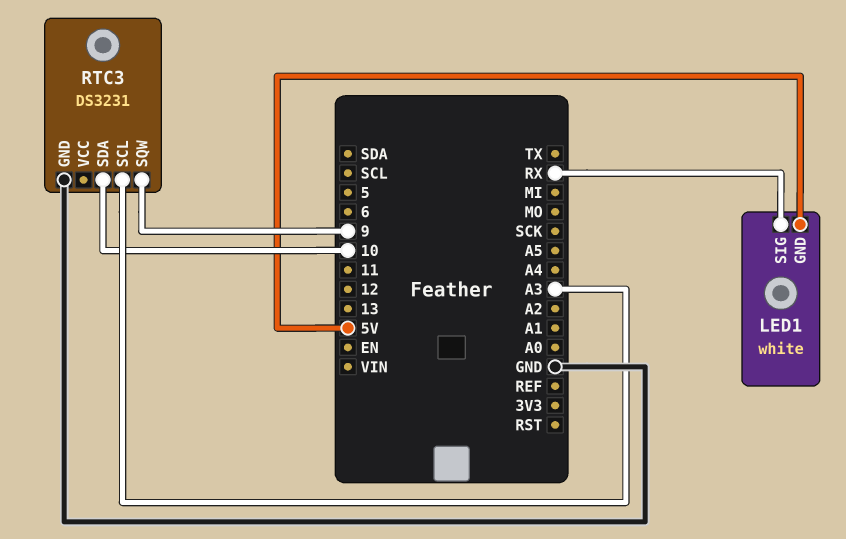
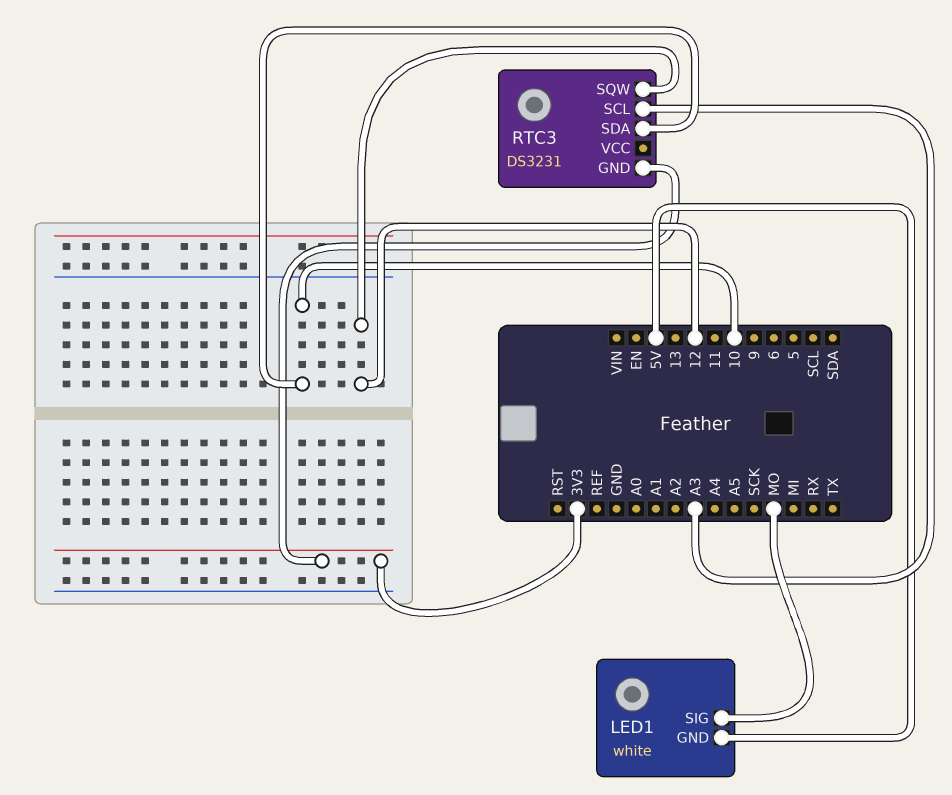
LED1 pin SIG: RX -> MO
RTC3 pin GND: GND -> 3V3
RTC3 pin SQW: 9 -> 12

